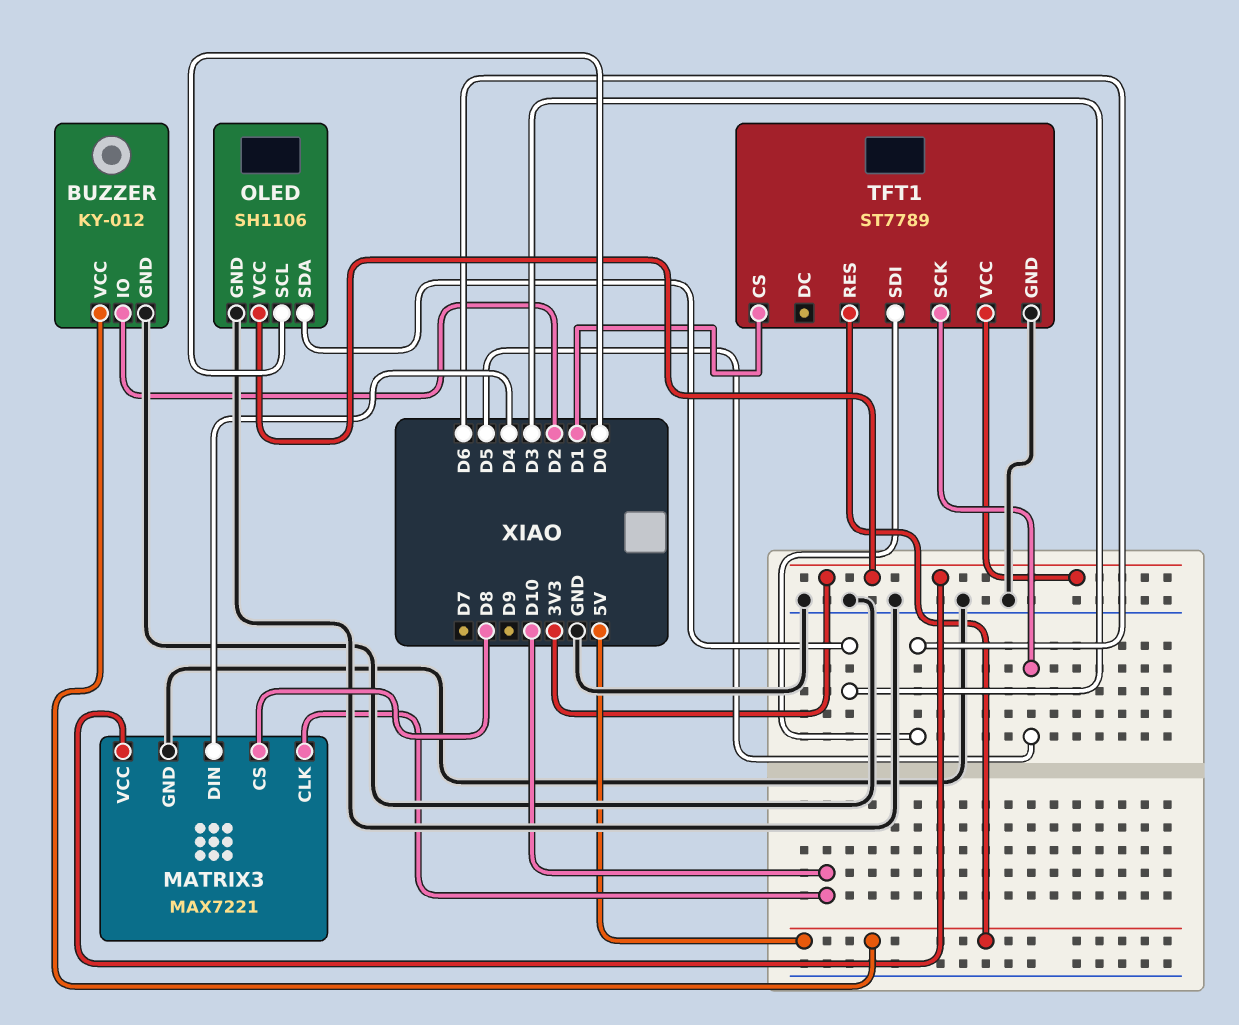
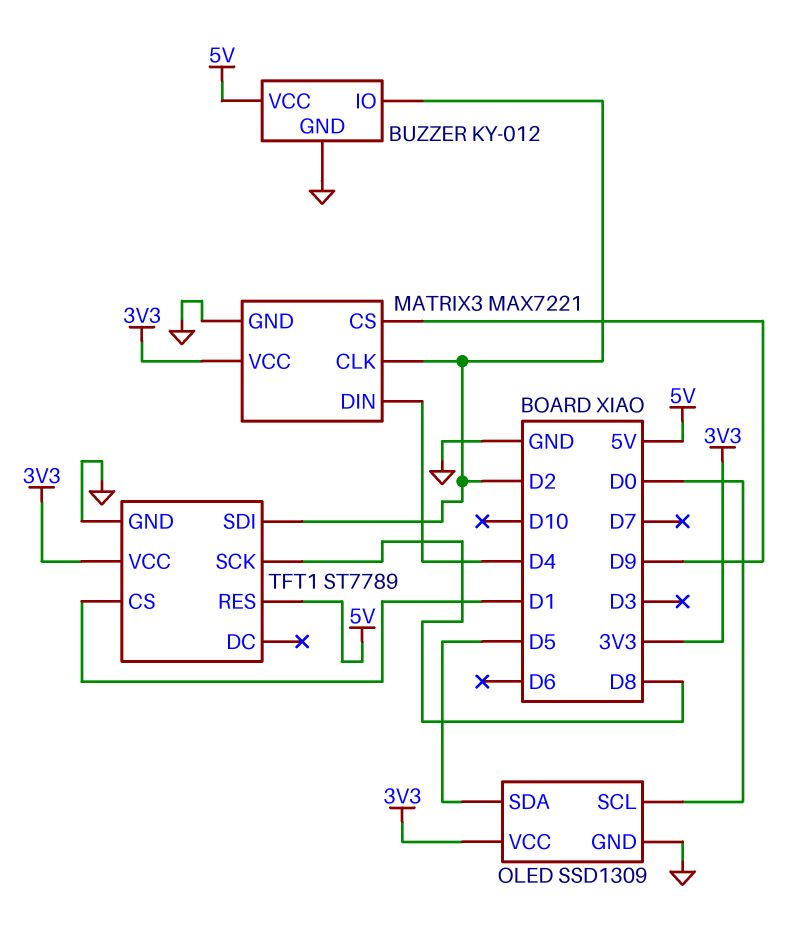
MATRIX3 pin CLK: D10 -> D2
MATRIX3 pin CS: D8 -> D9
OLED: SH1106 -> SSD1309
OLED pin SDA: D3 -> D5
TFT1 pin SCK: D5 -> D8
TFT1 pin SDI: D6 -> D2

